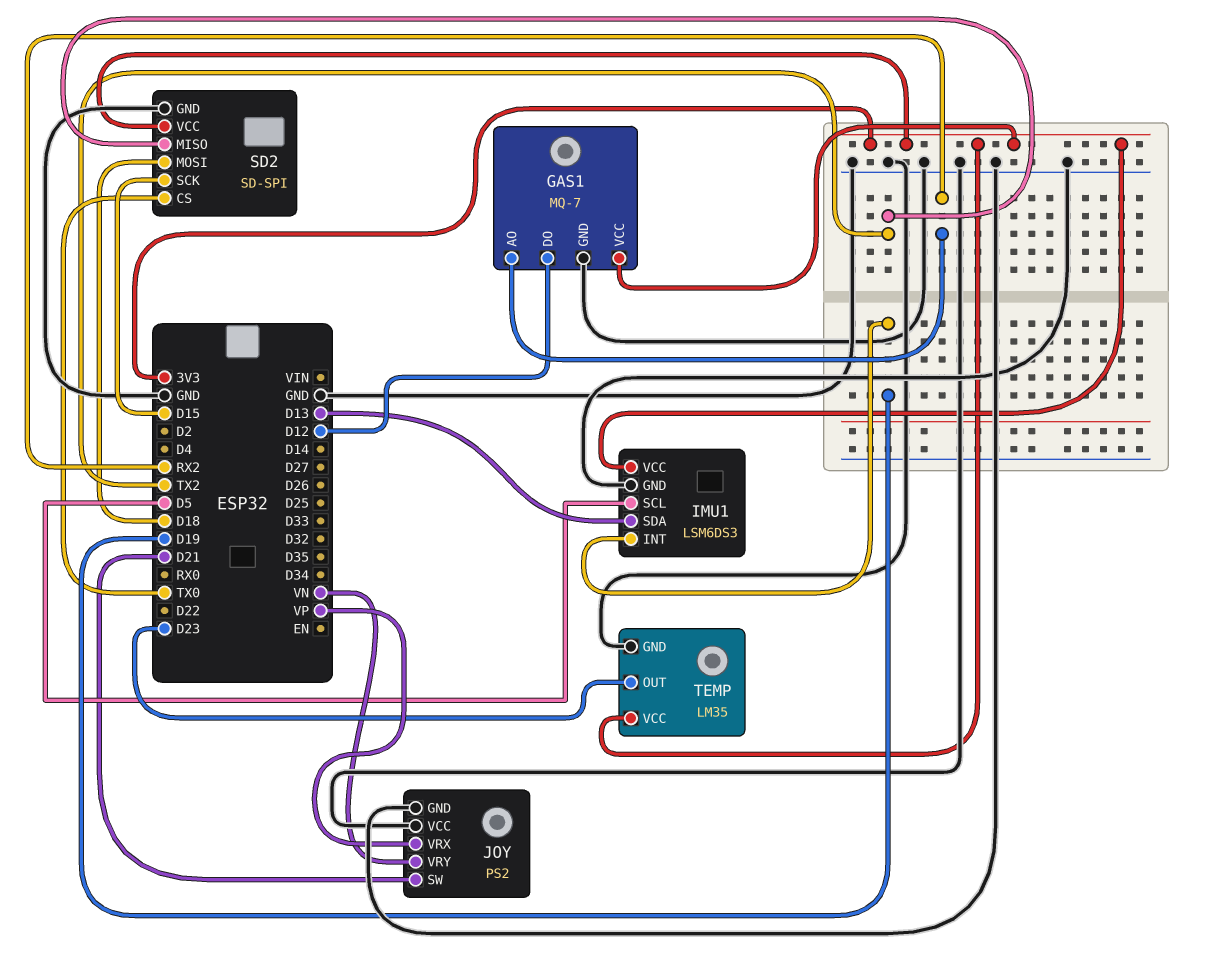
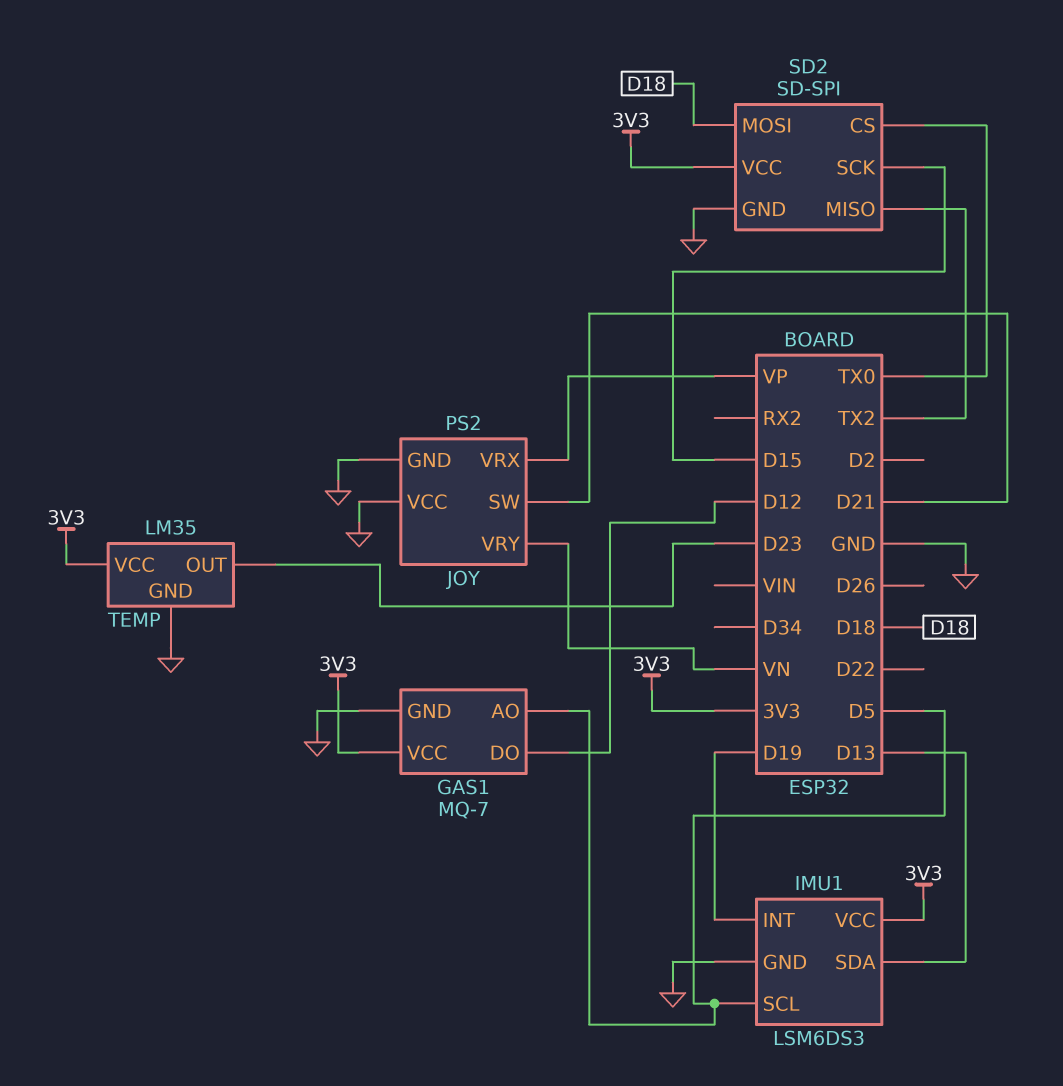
GAS1 pin AO: RX2 -> D5

